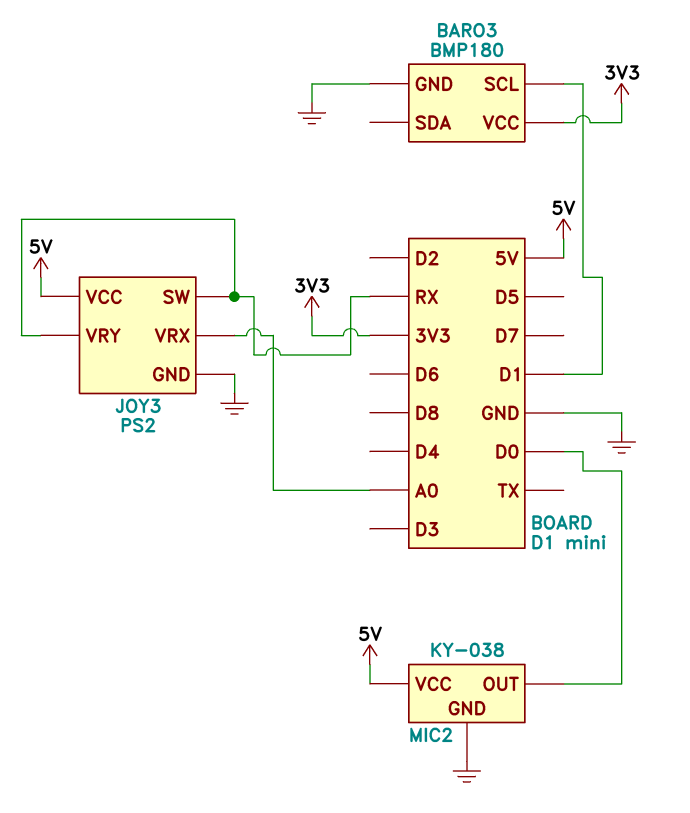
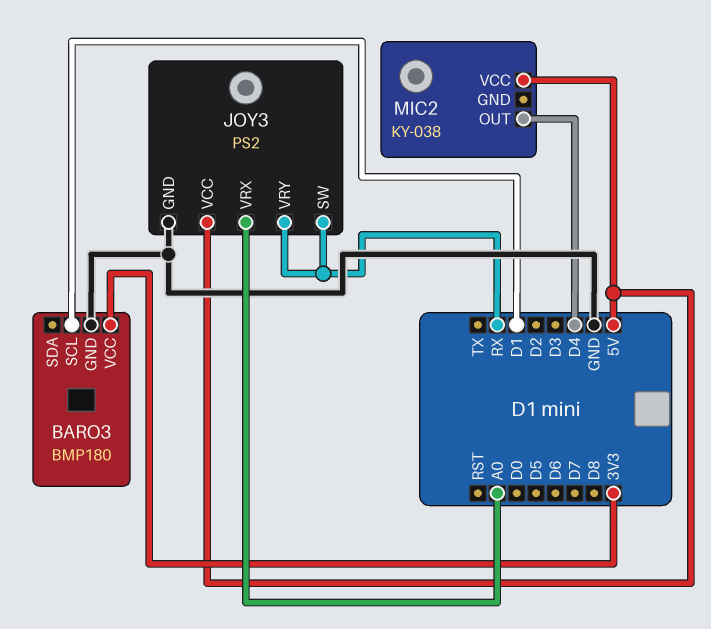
MIC2 pin GND: GND -> none
MIC2 pin OUT: D0 -> D4

